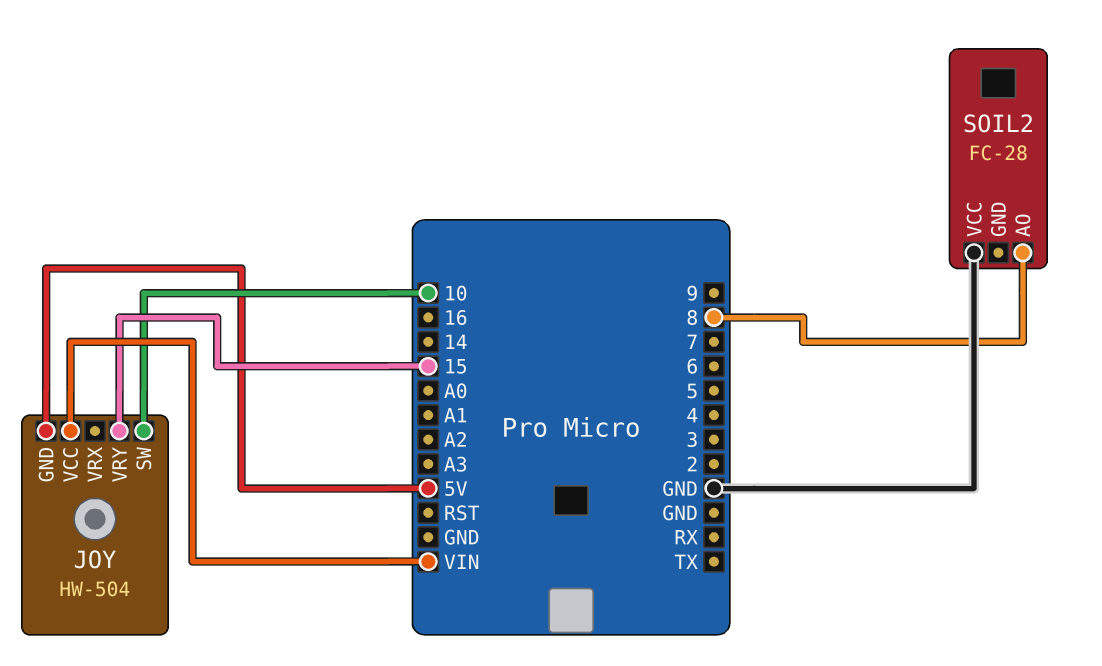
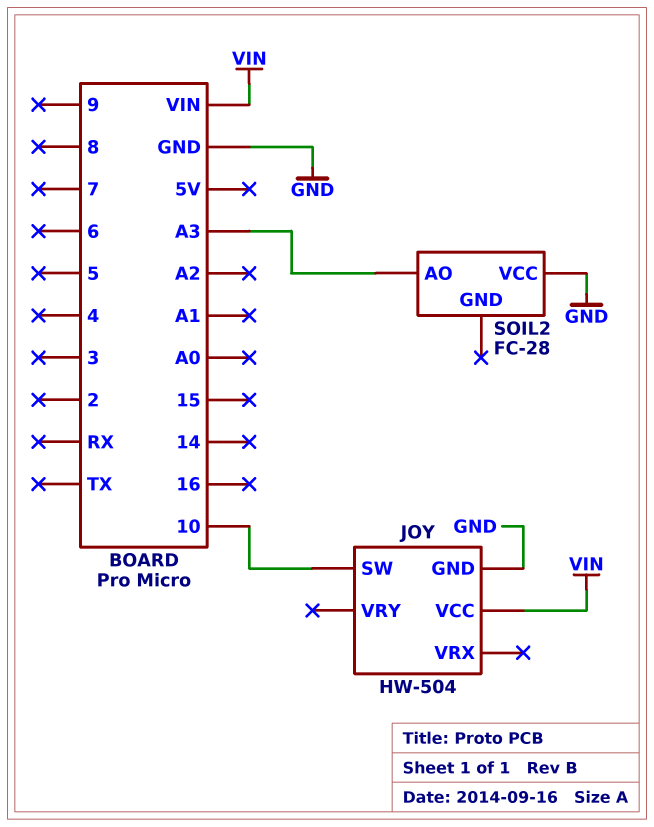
JOY pin GND: 5V -> GND
JOY pin VRY: 15 -> none
SOIL2 pin AO: 8 -> A3

